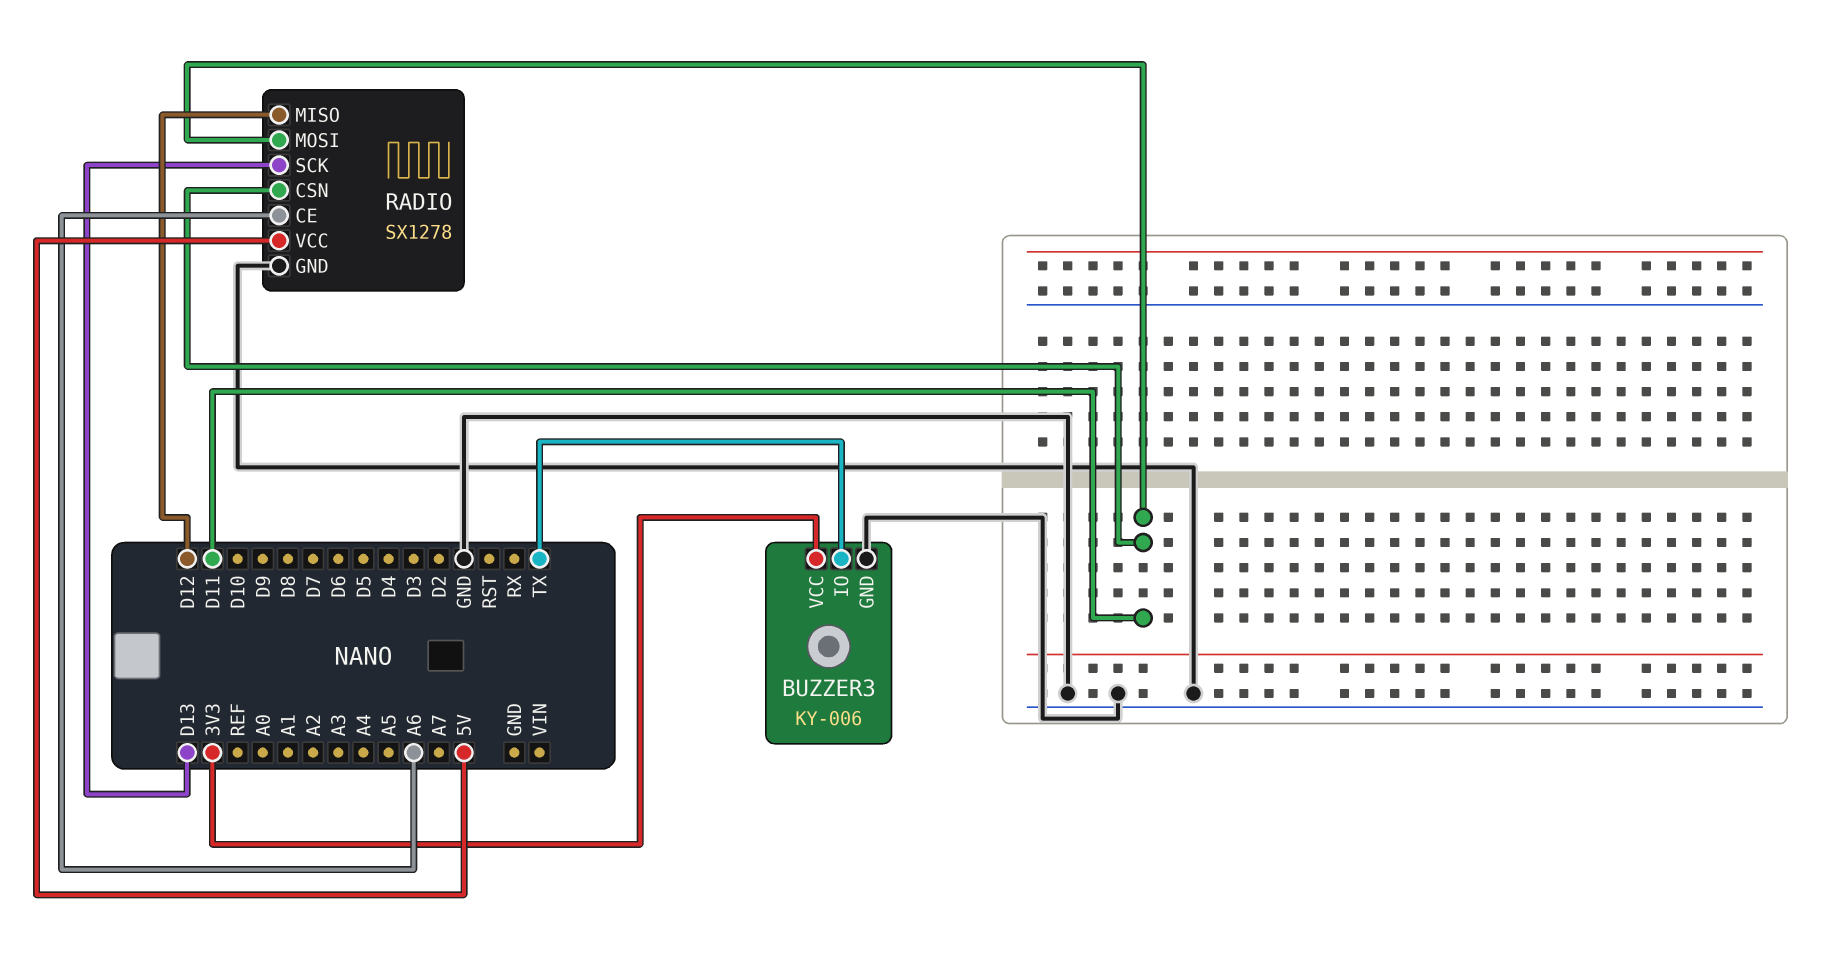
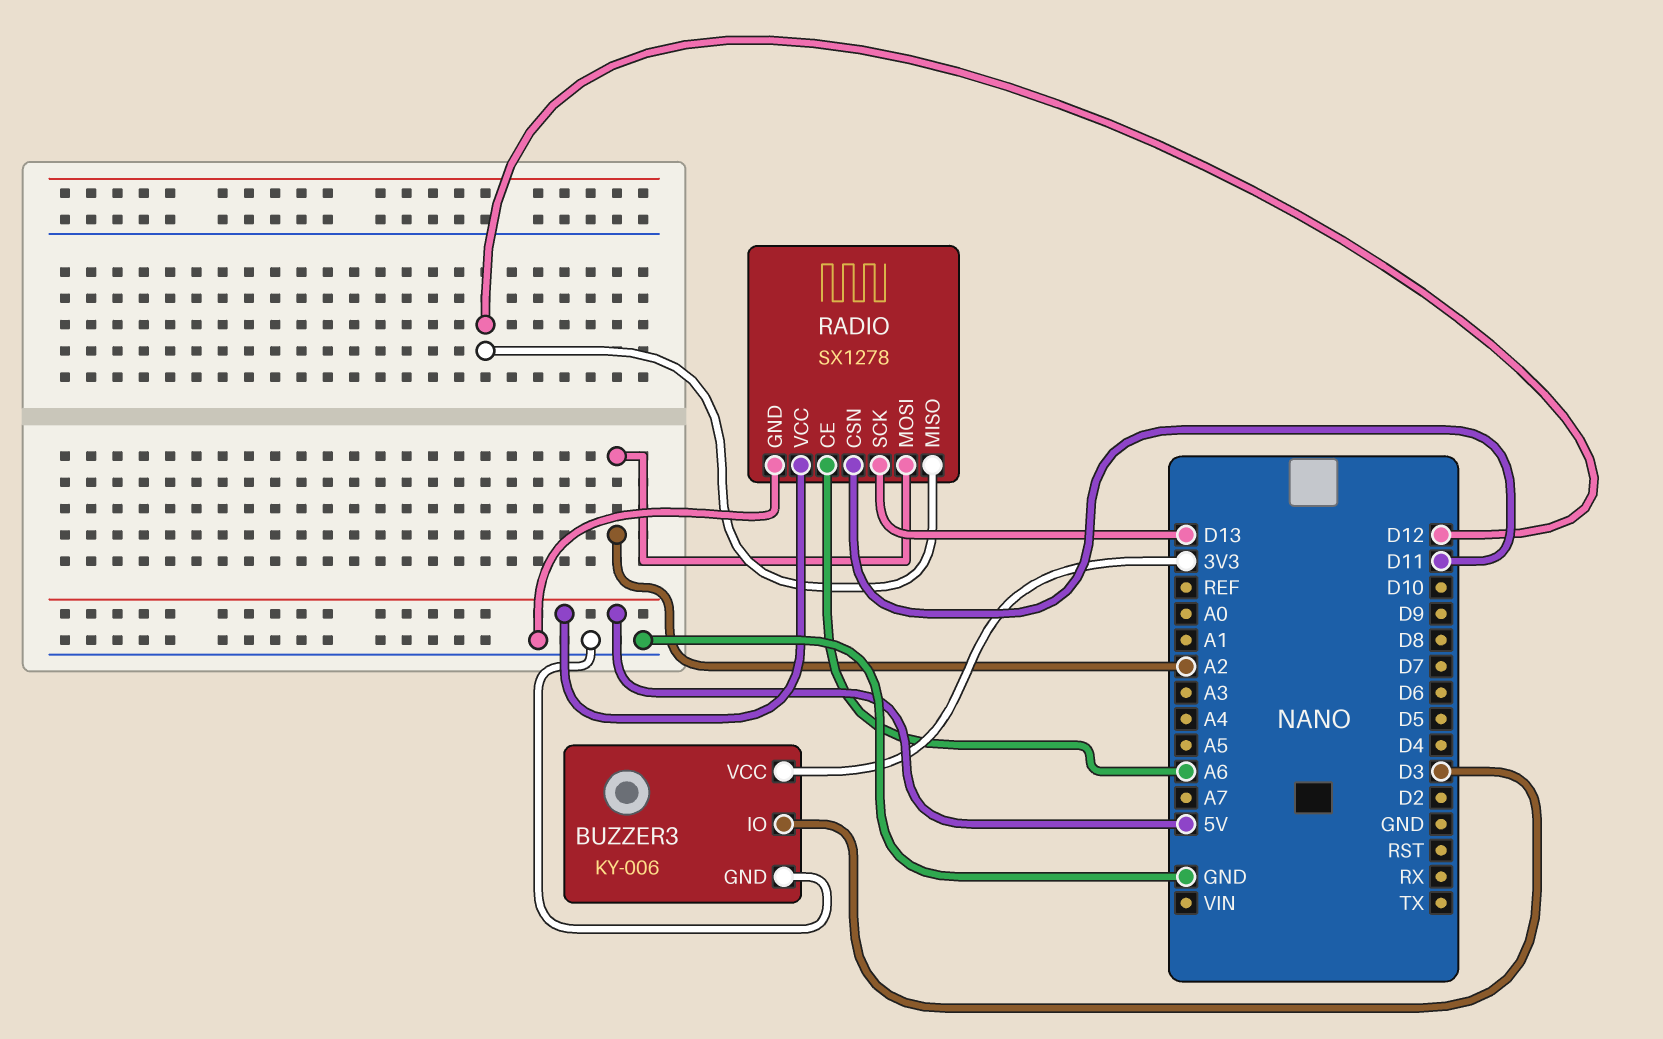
BUZZER3 pin IO: TX -> D3
RADIO pin MOSI: D11 -> A2

